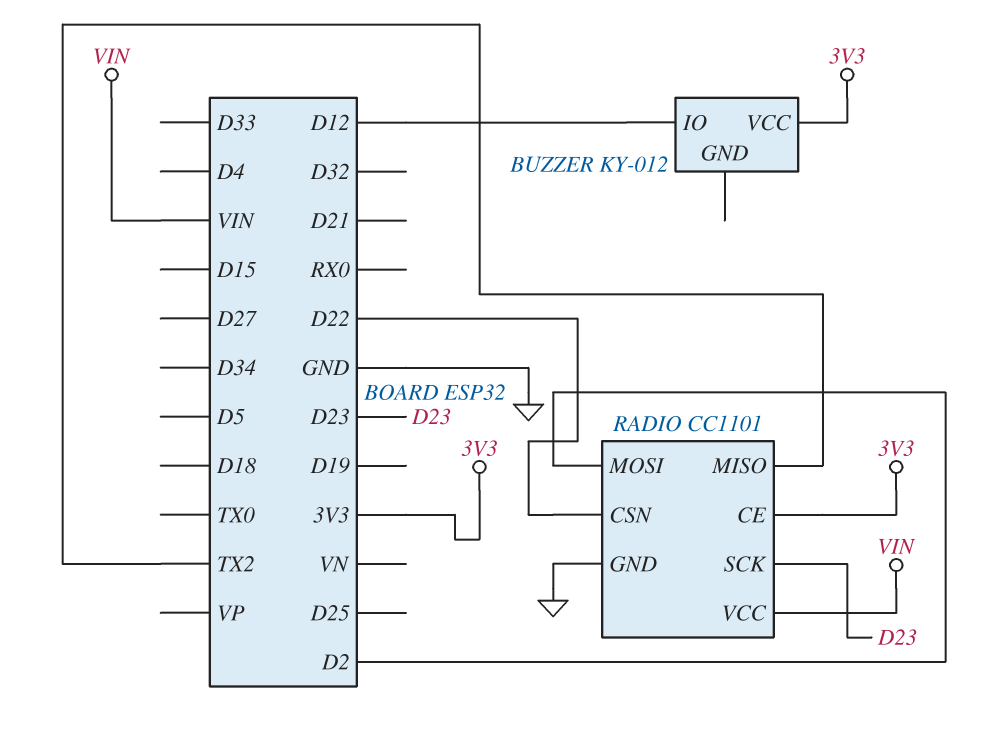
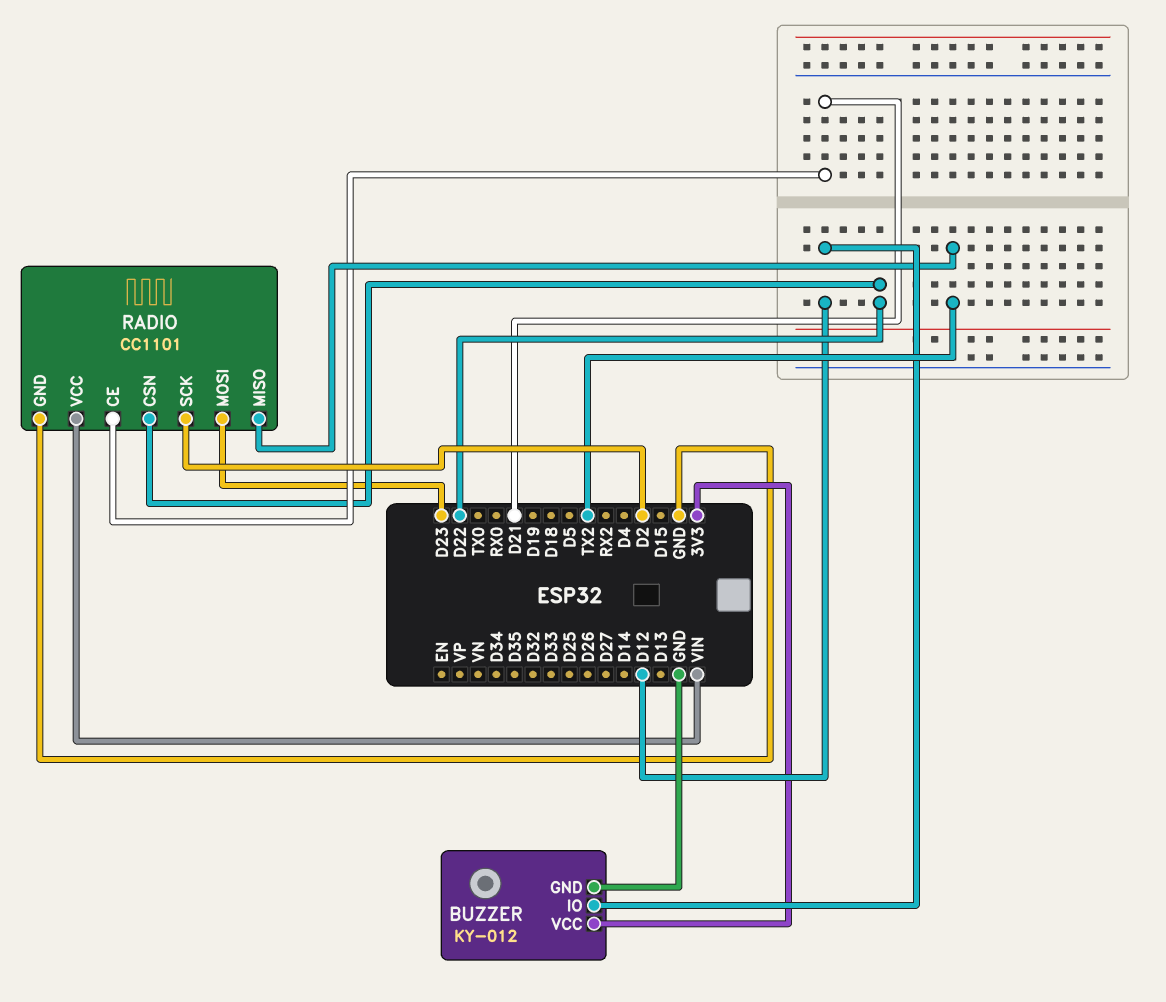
BUZZER pin GND: none -> GND
RADIO pin CE: 3V3 -> D21
RADIO pin MOSI: D2 -> D23
RADIO pin SCK: D23 -> D2

